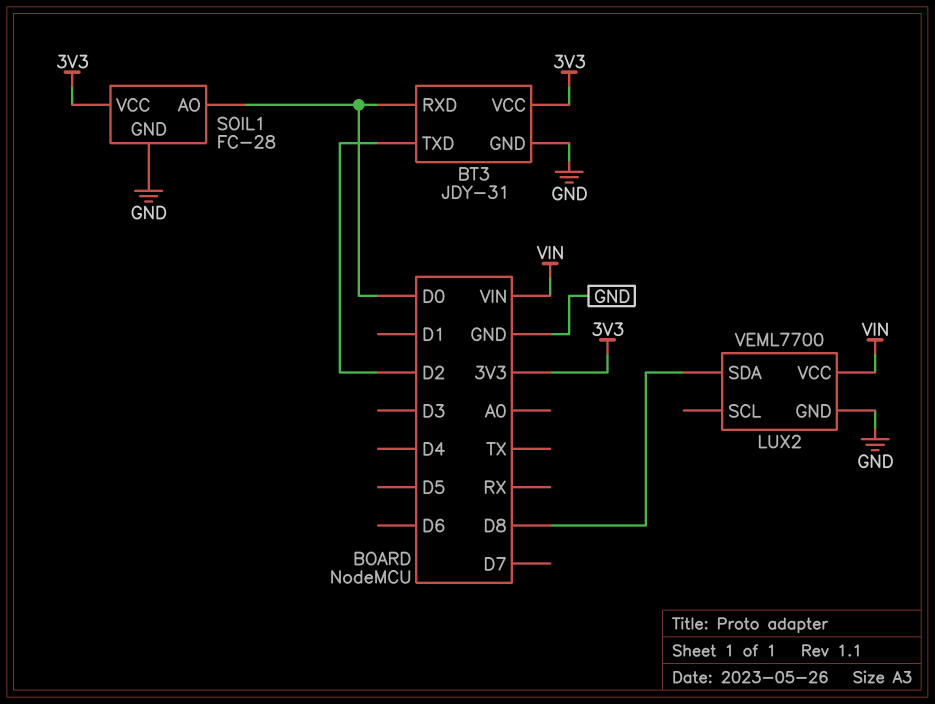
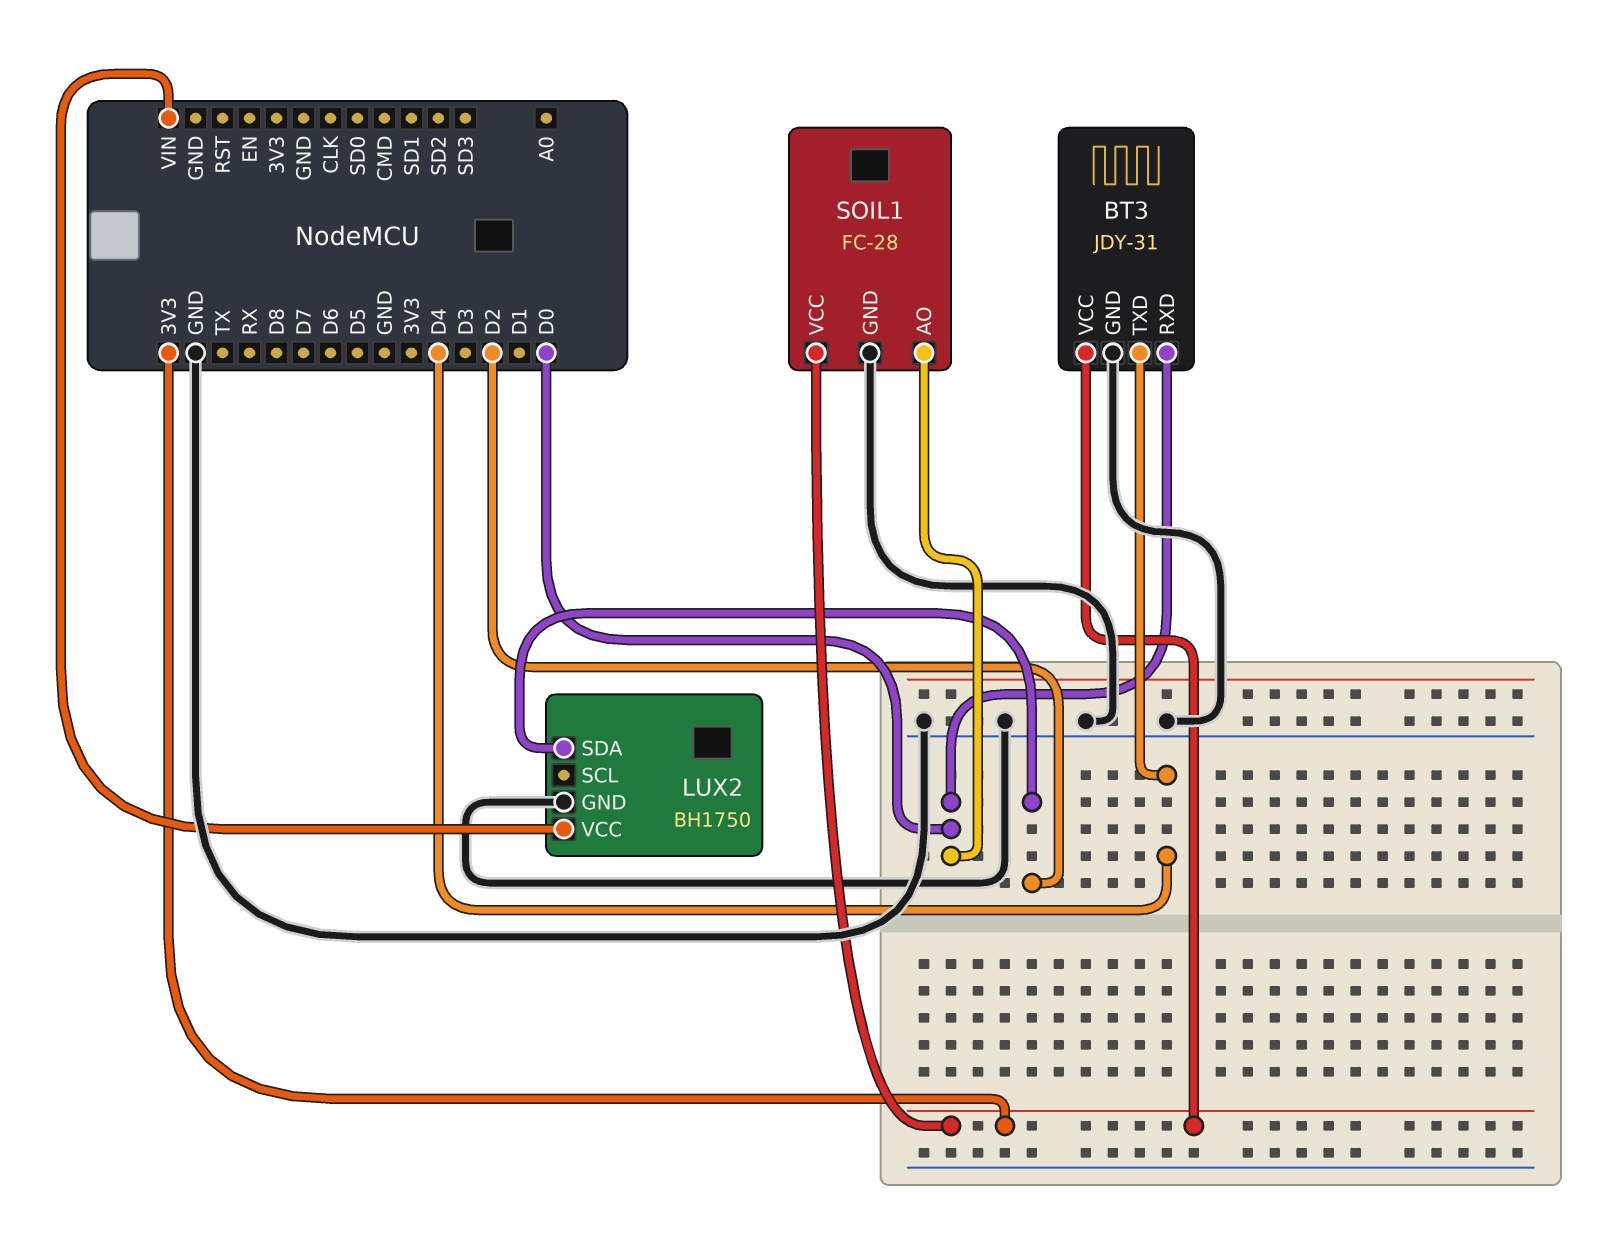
BT3 pin TXD: D2 -> D4
LUX2: VEML7700 -> BH1750
LUX2 pin SDA: D8 -> D2

